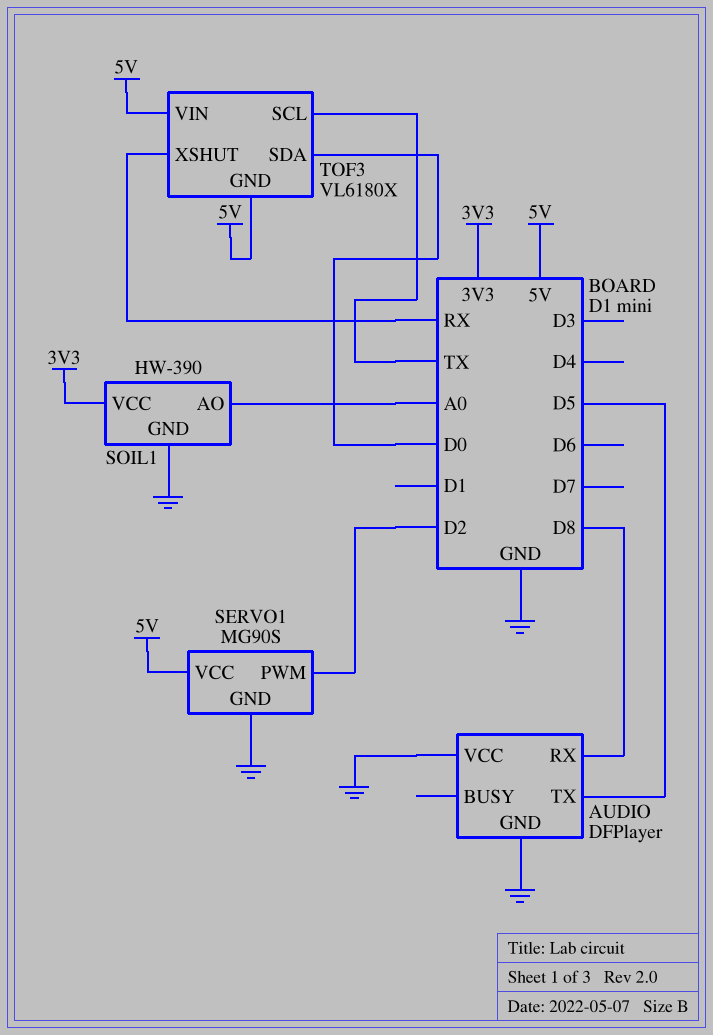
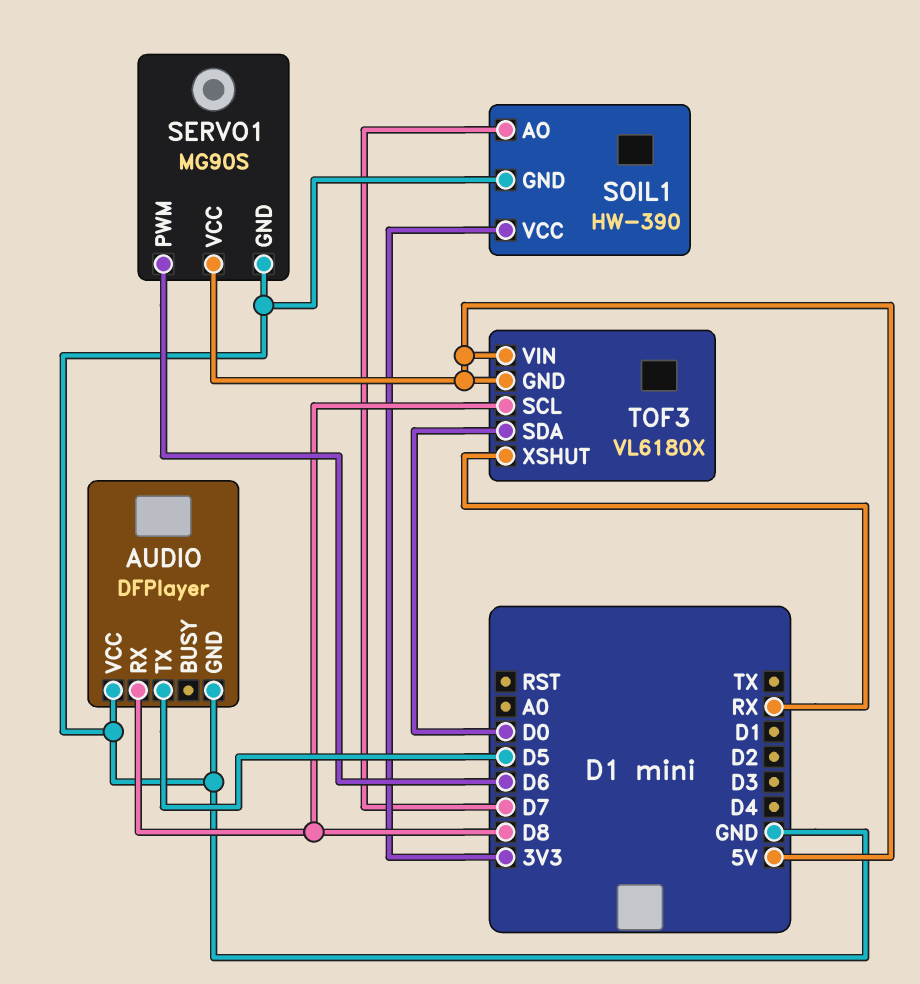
SERVO1 pin PWM: D2 -> D6
SOIL1 pin AO: A0 -> D7
TOF3 pin SCL: TX -> D8

